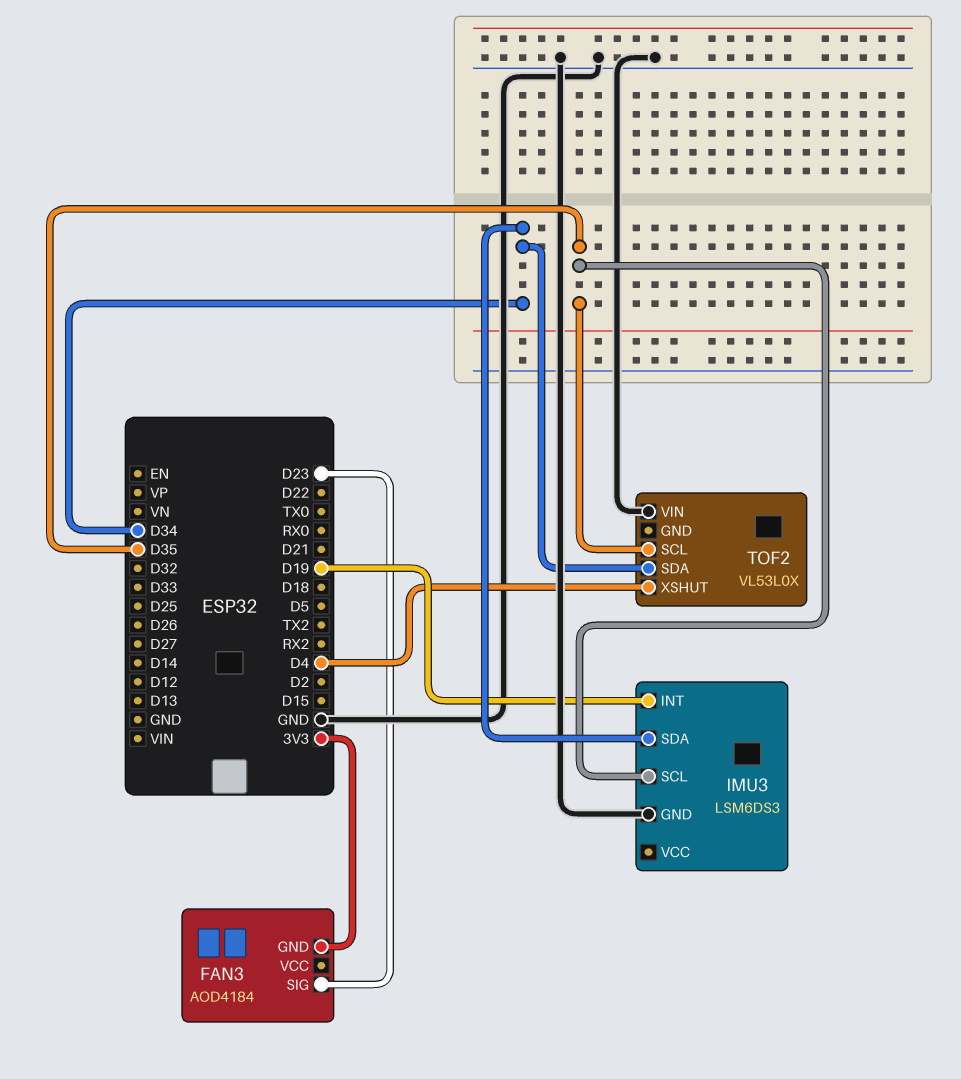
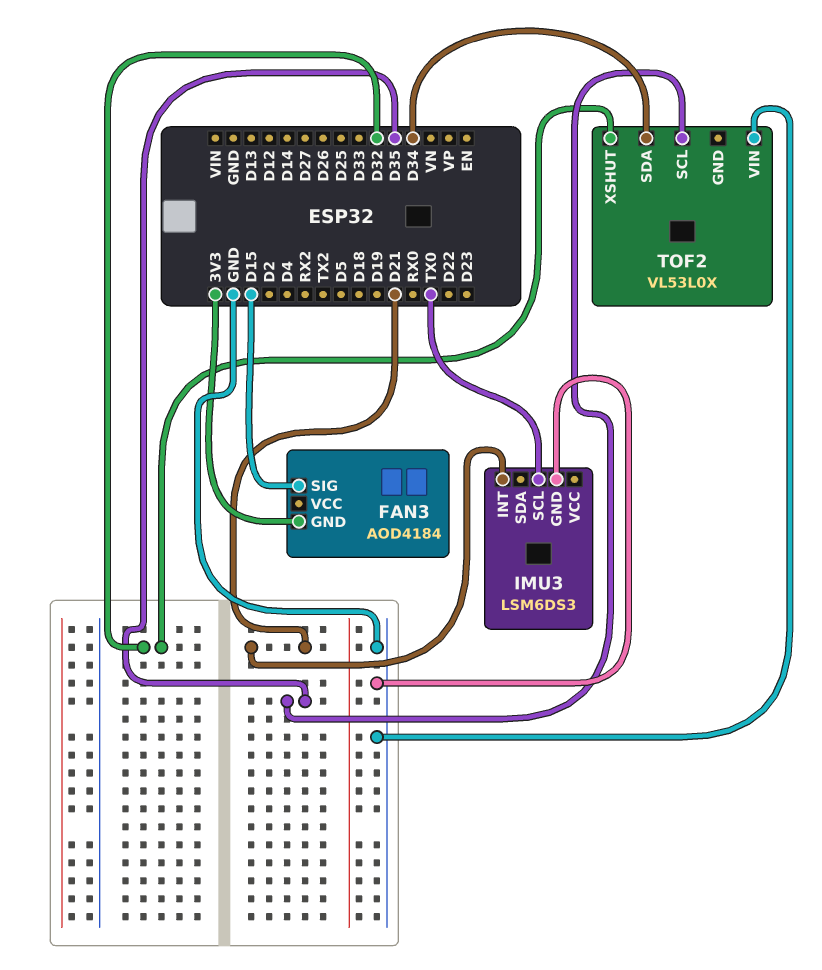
FAN3 pin SIG: D23 -> D15
IMU3 pin INT: D19 -> D21
IMU3 pin SCL: D35 -> TX0
IMU3 pin SDA: D34 -> none
TOF2 pin XSHUT: D4 -> D32

